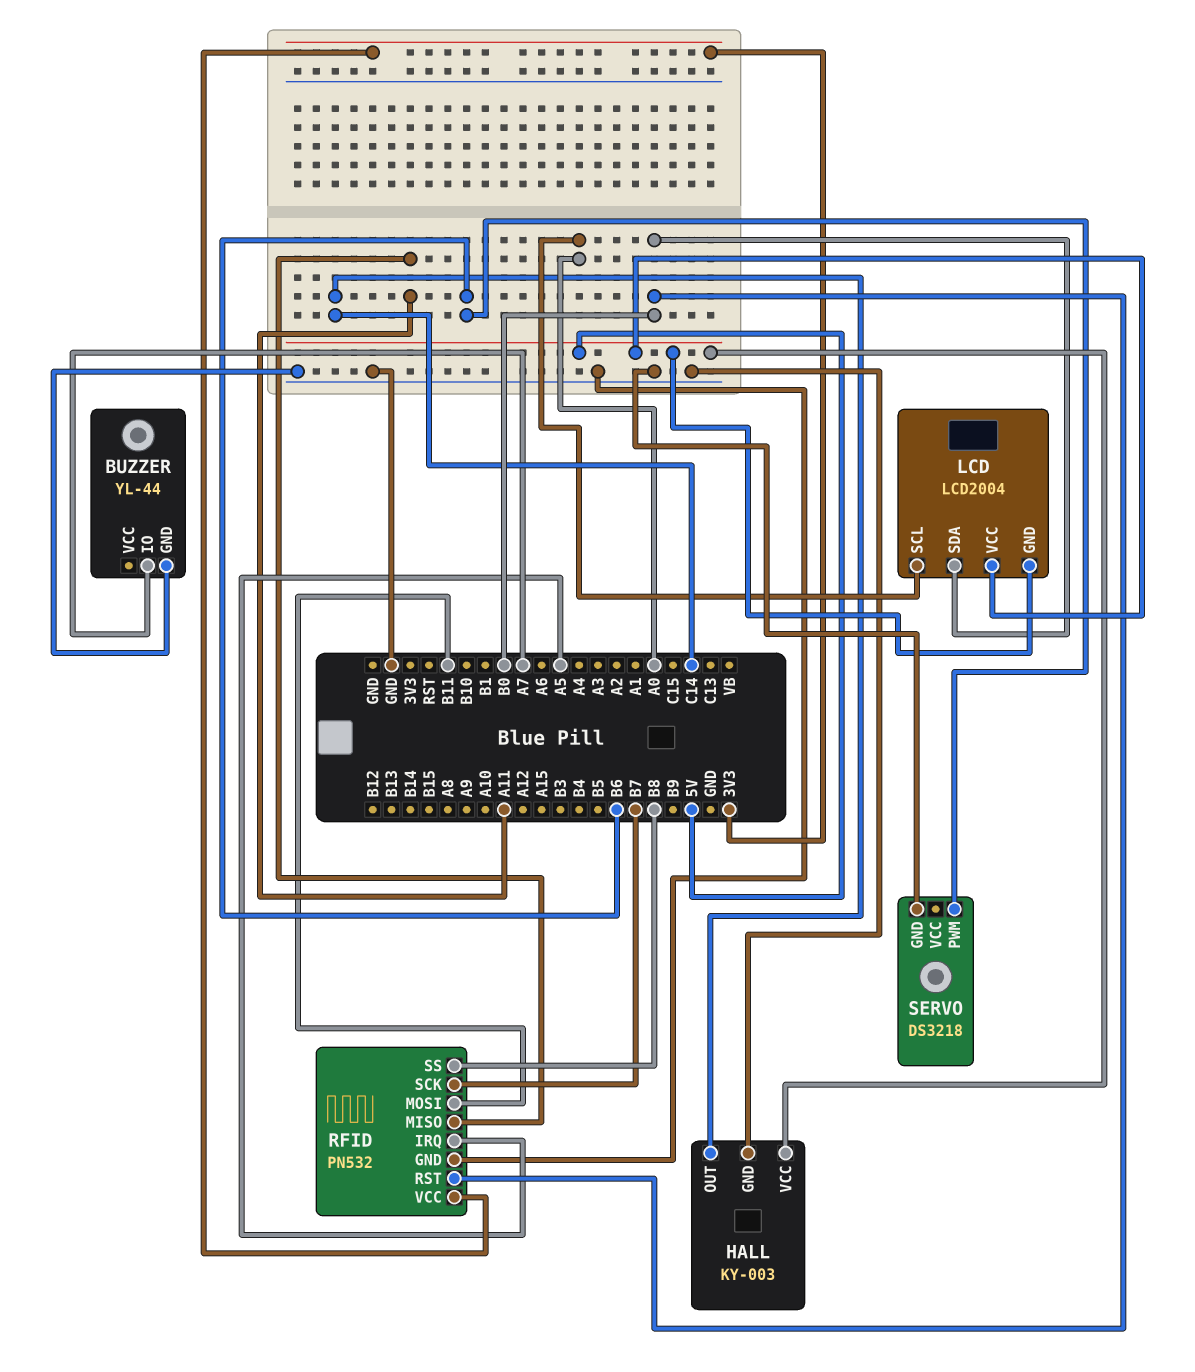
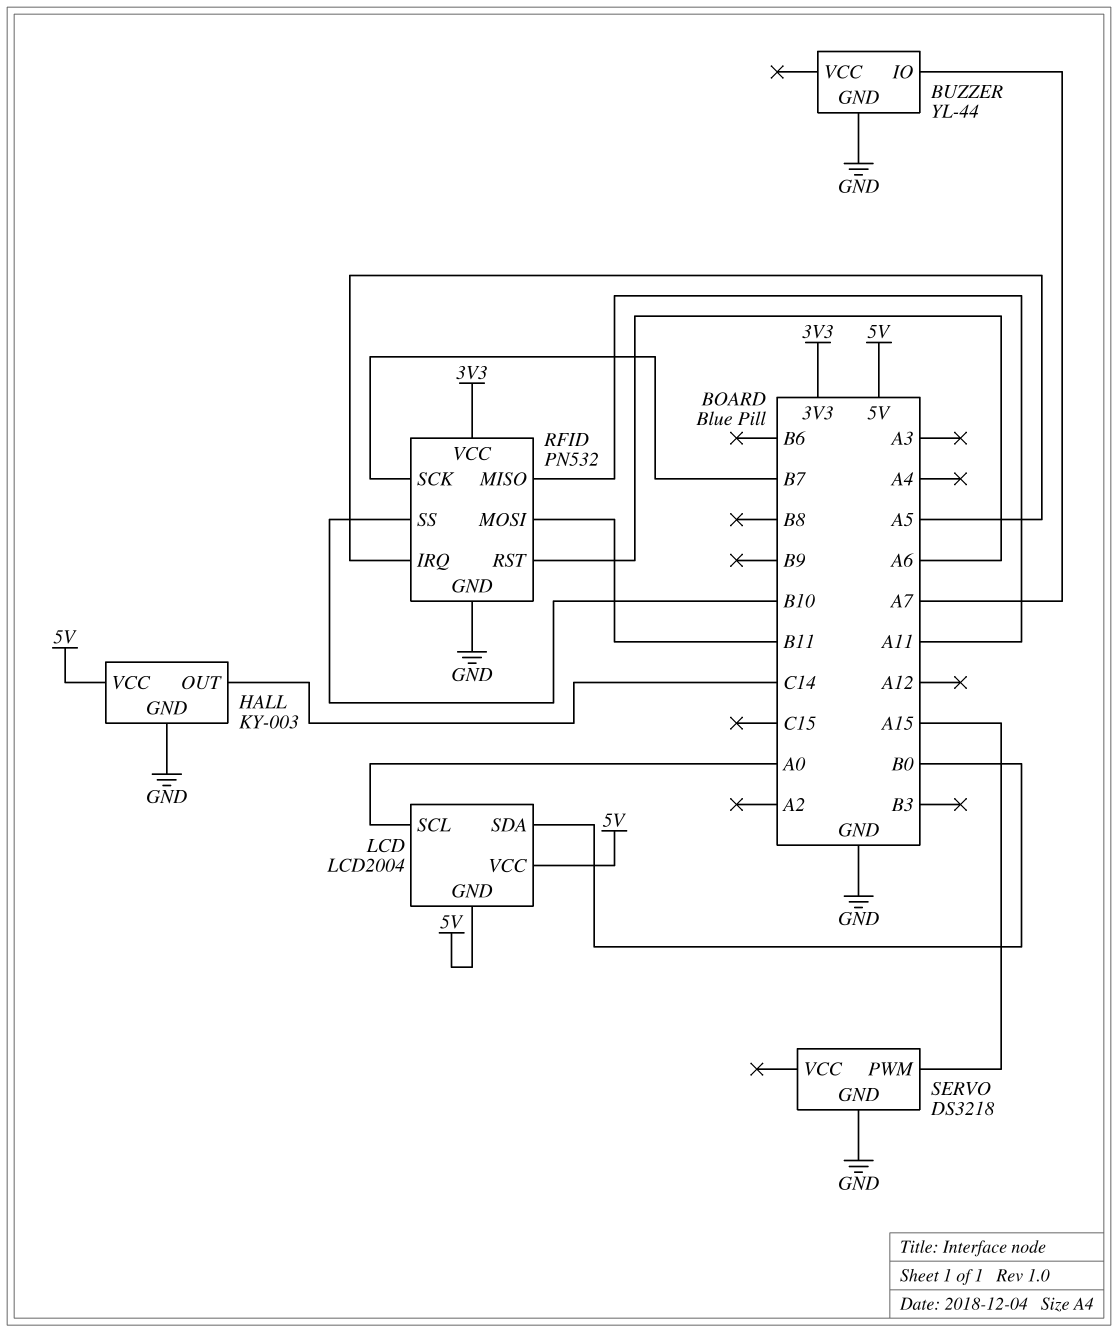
RFID pin RST: B0 -> A6
RFID pin SS: B8 -> B10
SERVO pin PWM: B6 -> A15

